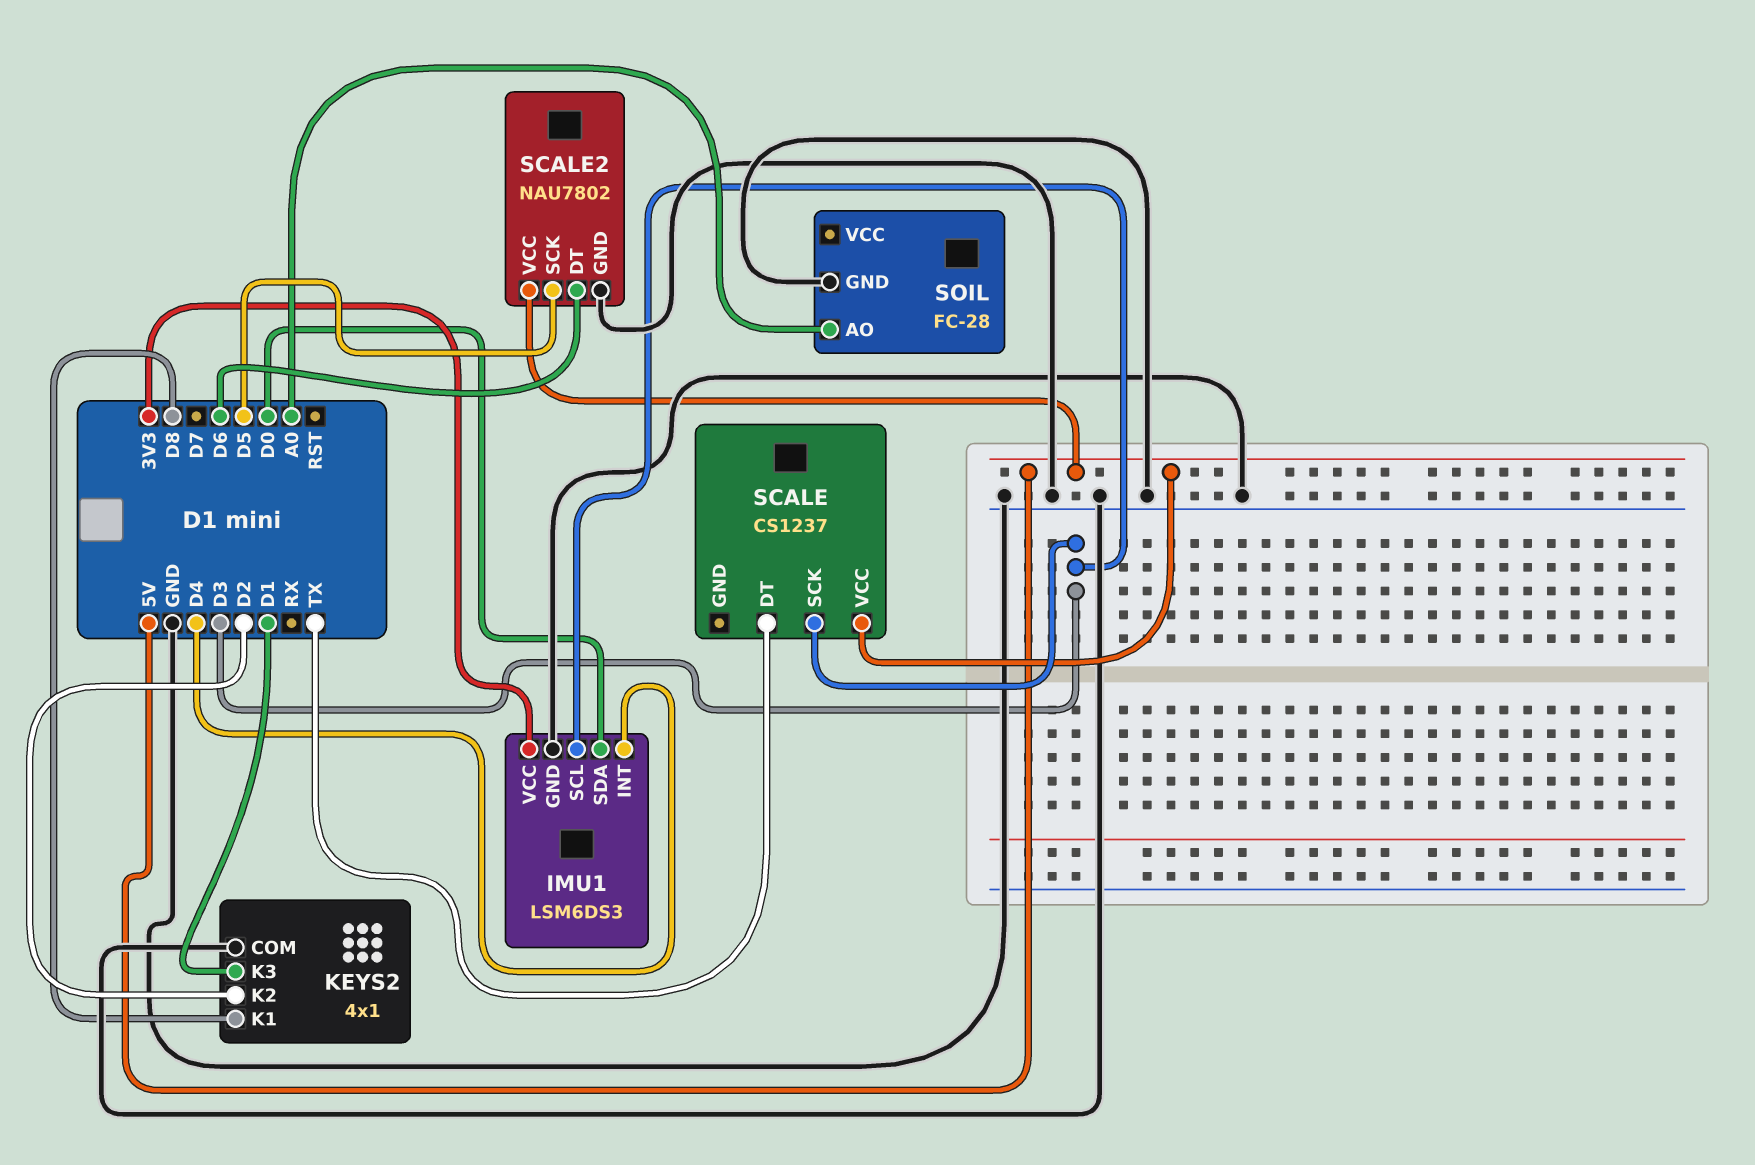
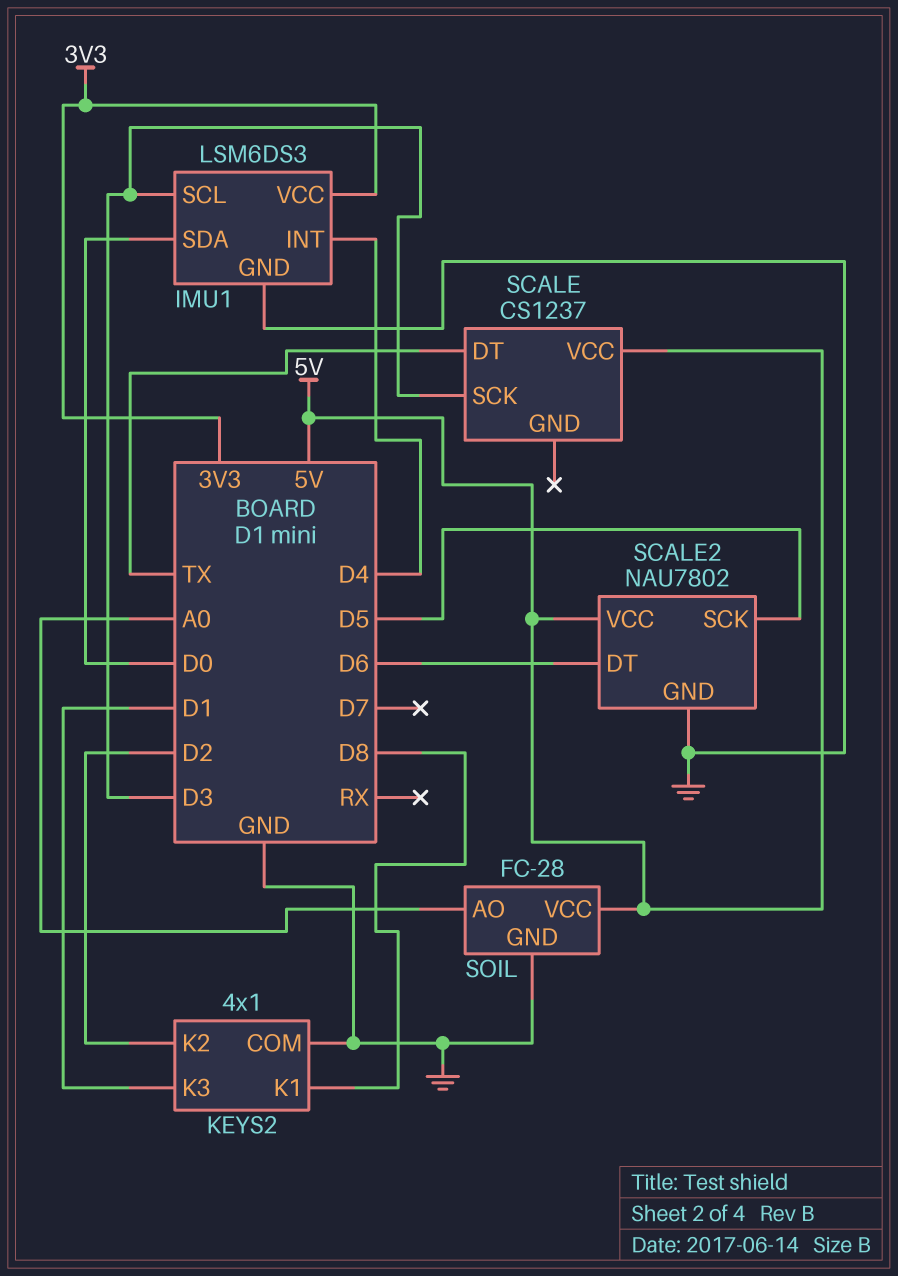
SOIL pin VCC: none -> 5V

